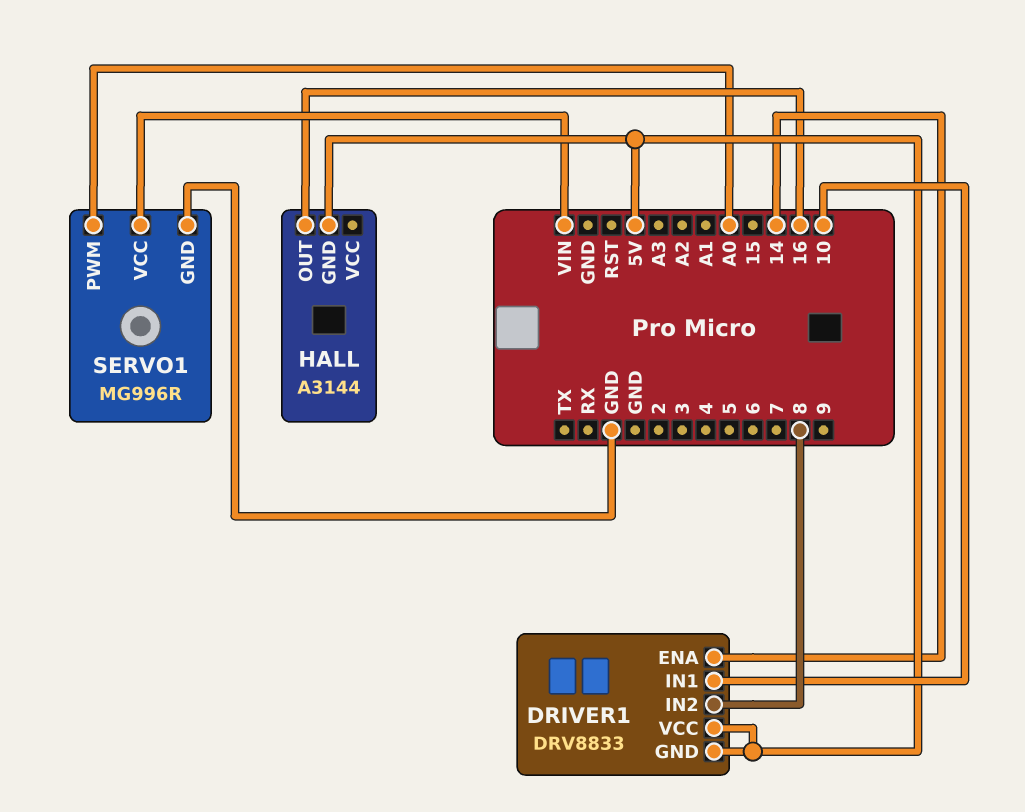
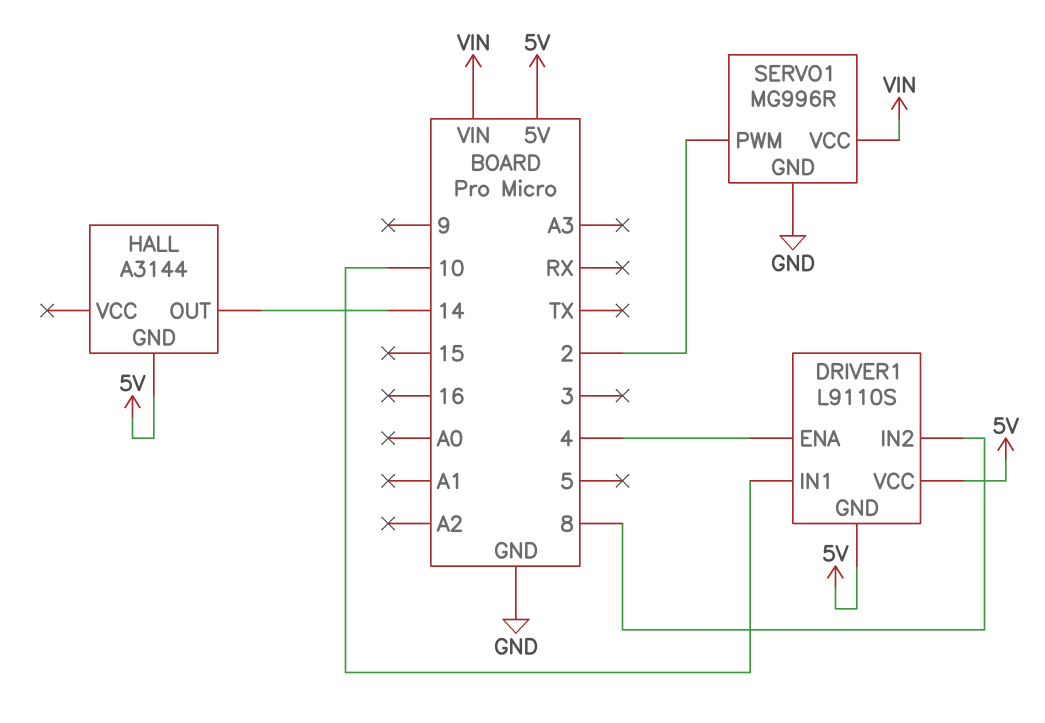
DRIVER1: DRV8833 -> L9110S
DRIVER1 pin ENA: 14 -> 4
HALL pin OUT: 16 -> 14
SERVO1 pin PWM: A0 -> 2

